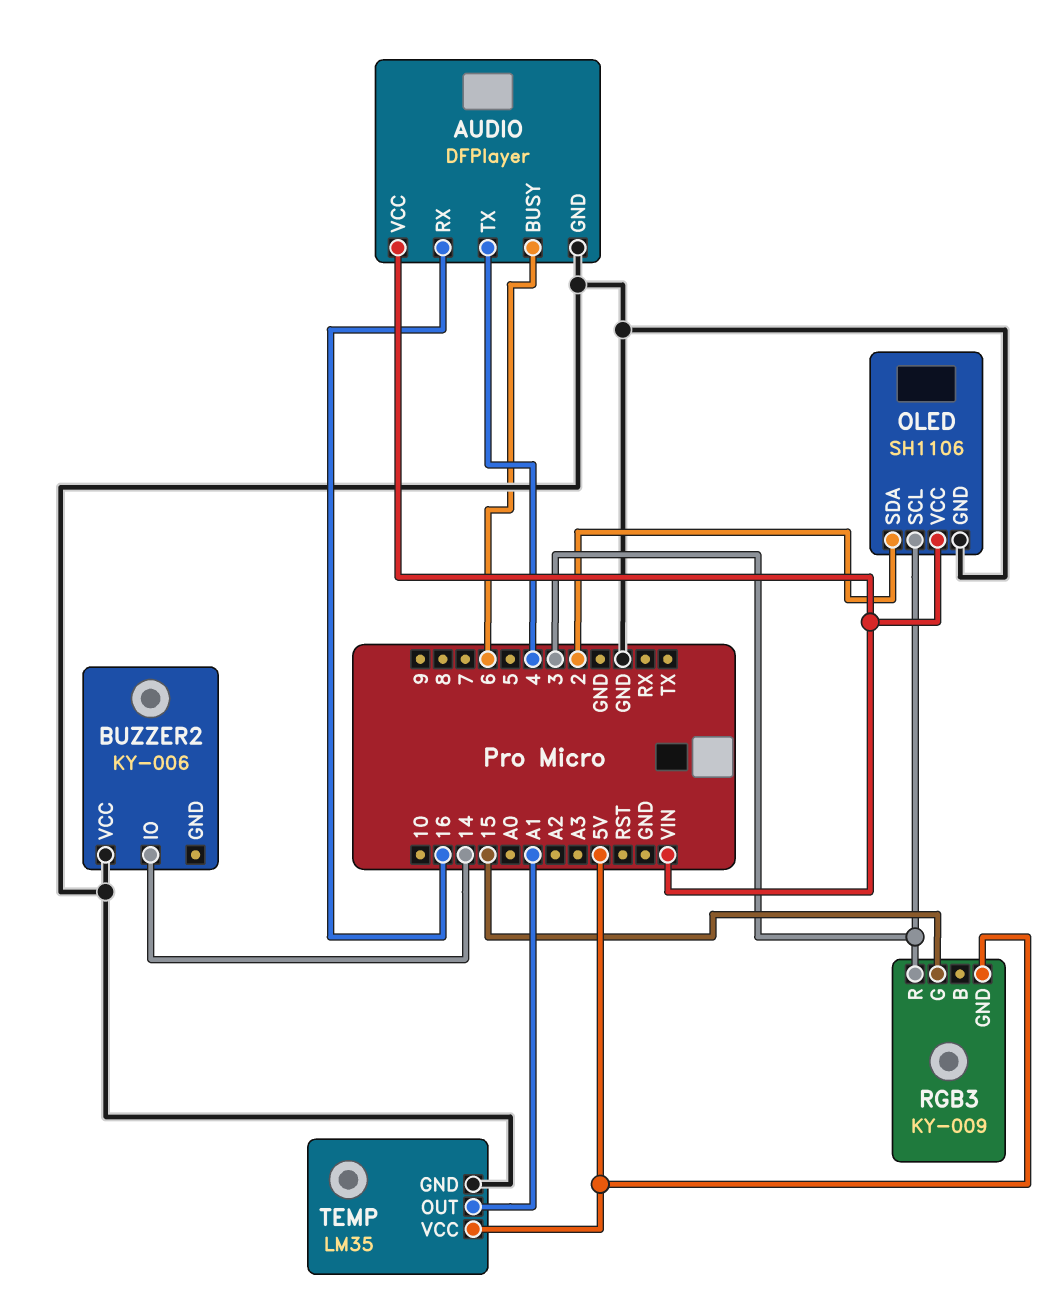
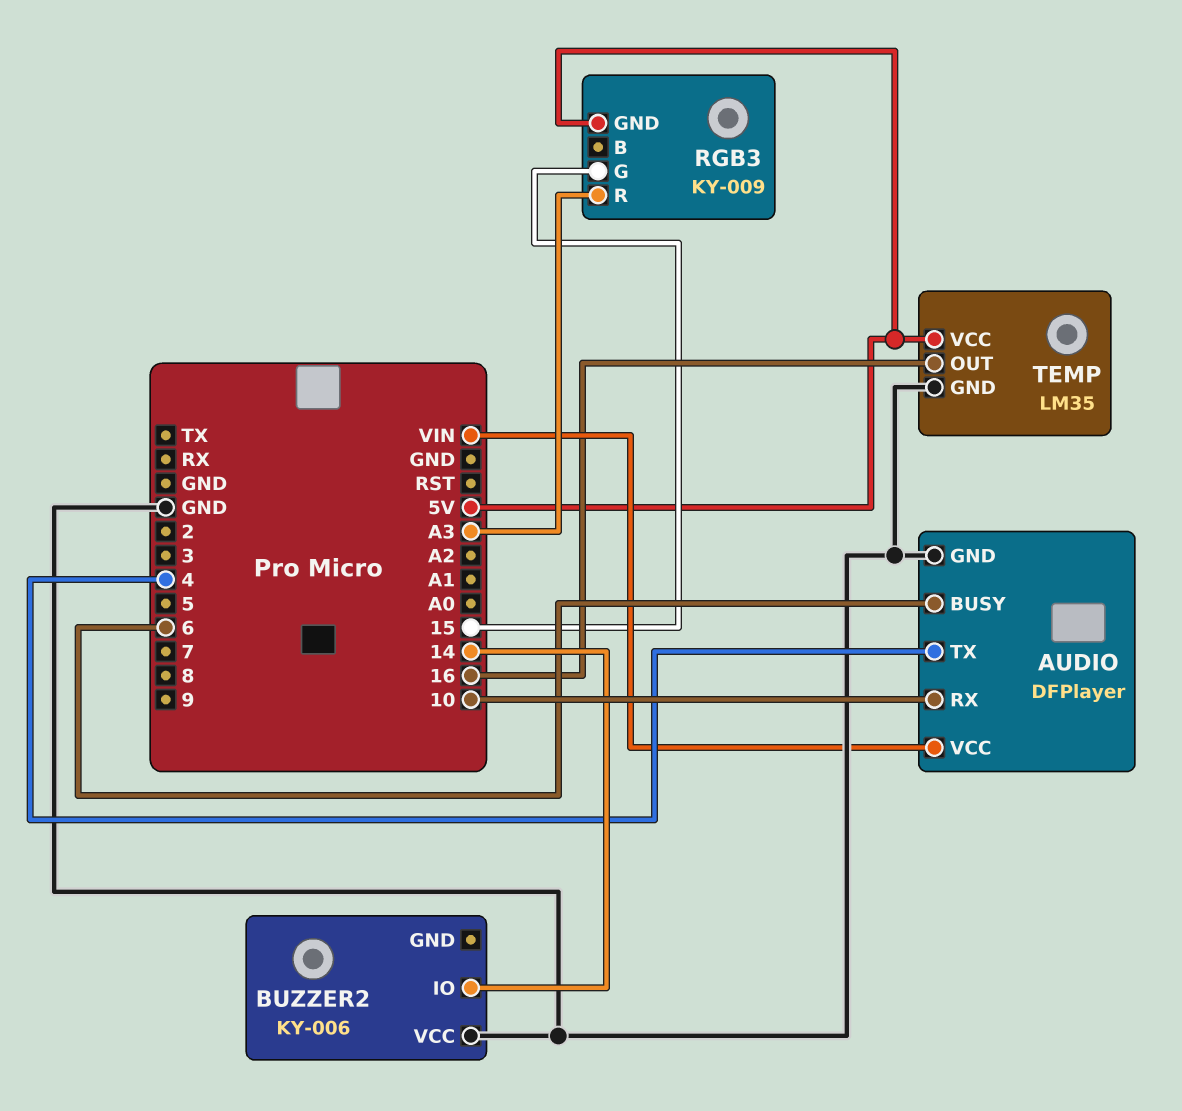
AUDIO pin RX: 16 -> 10
OLED: SH1106 -> none
OLED pin GND: GND -> none
OLED pin SCL: 3 -> none
OLED pin SDA: 2 -> none
OLED pin VCC: VIN -> none
RGB3 pin R: 3 -> A3
TEMP pin OUT: A1 -> 16

